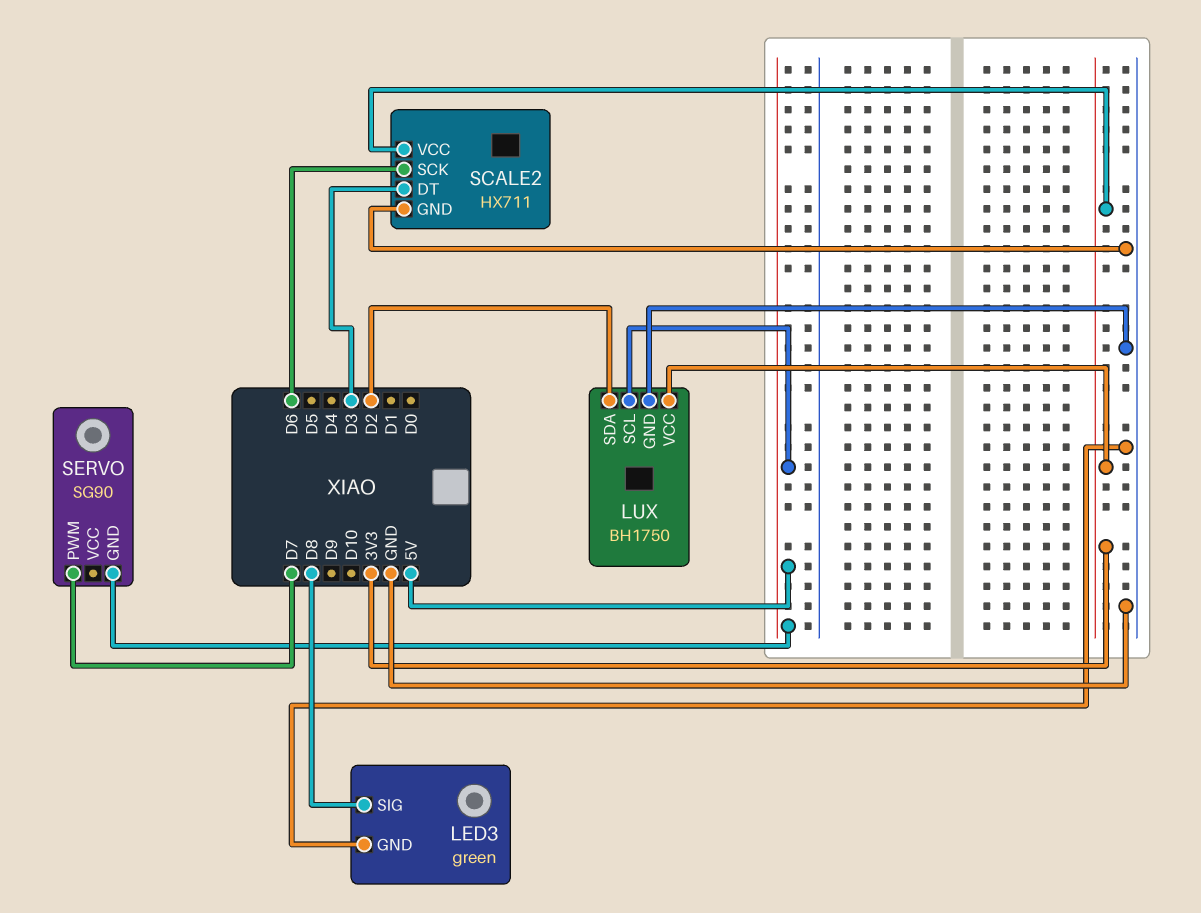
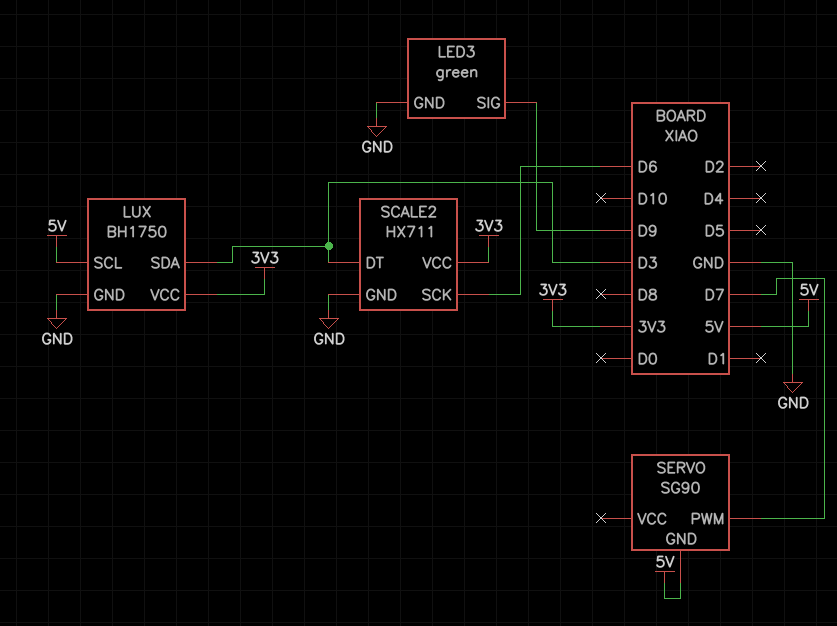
LED3 pin SIG: D8 -> D9
LUX pin SDA: D2 -> D3

